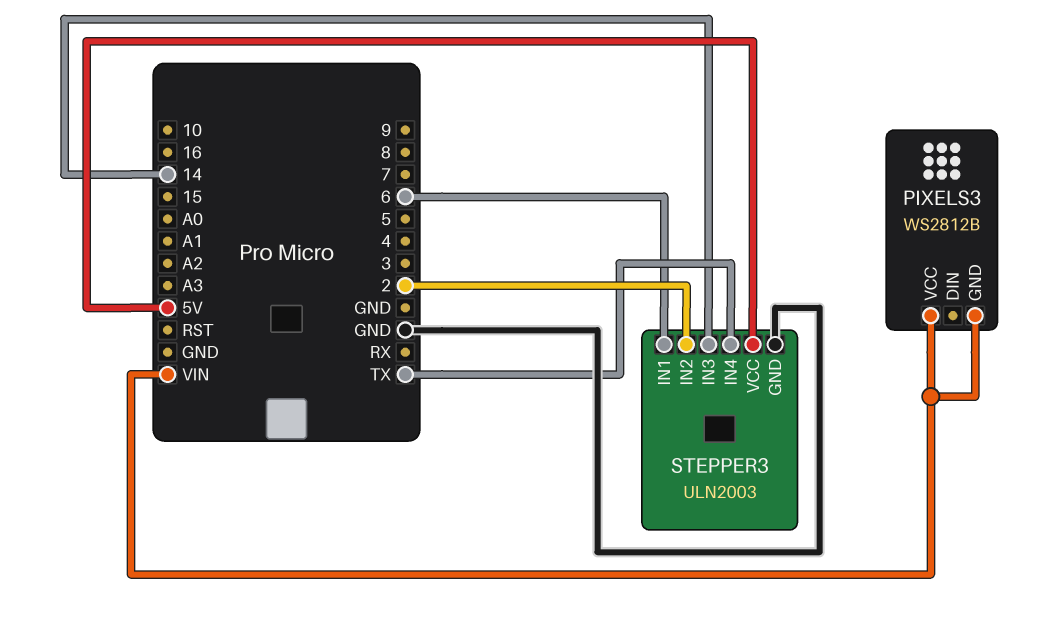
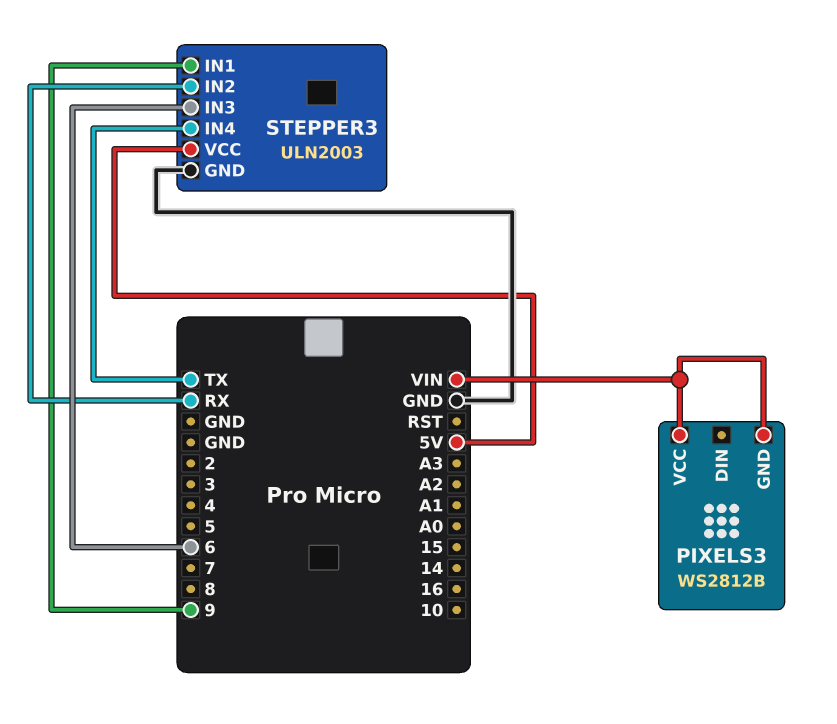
STEPPER3 pin IN1: 6 -> 9
STEPPER3 pin IN2: 2 -> RX
STEPPER3 pin IN3: 14 -> 6

